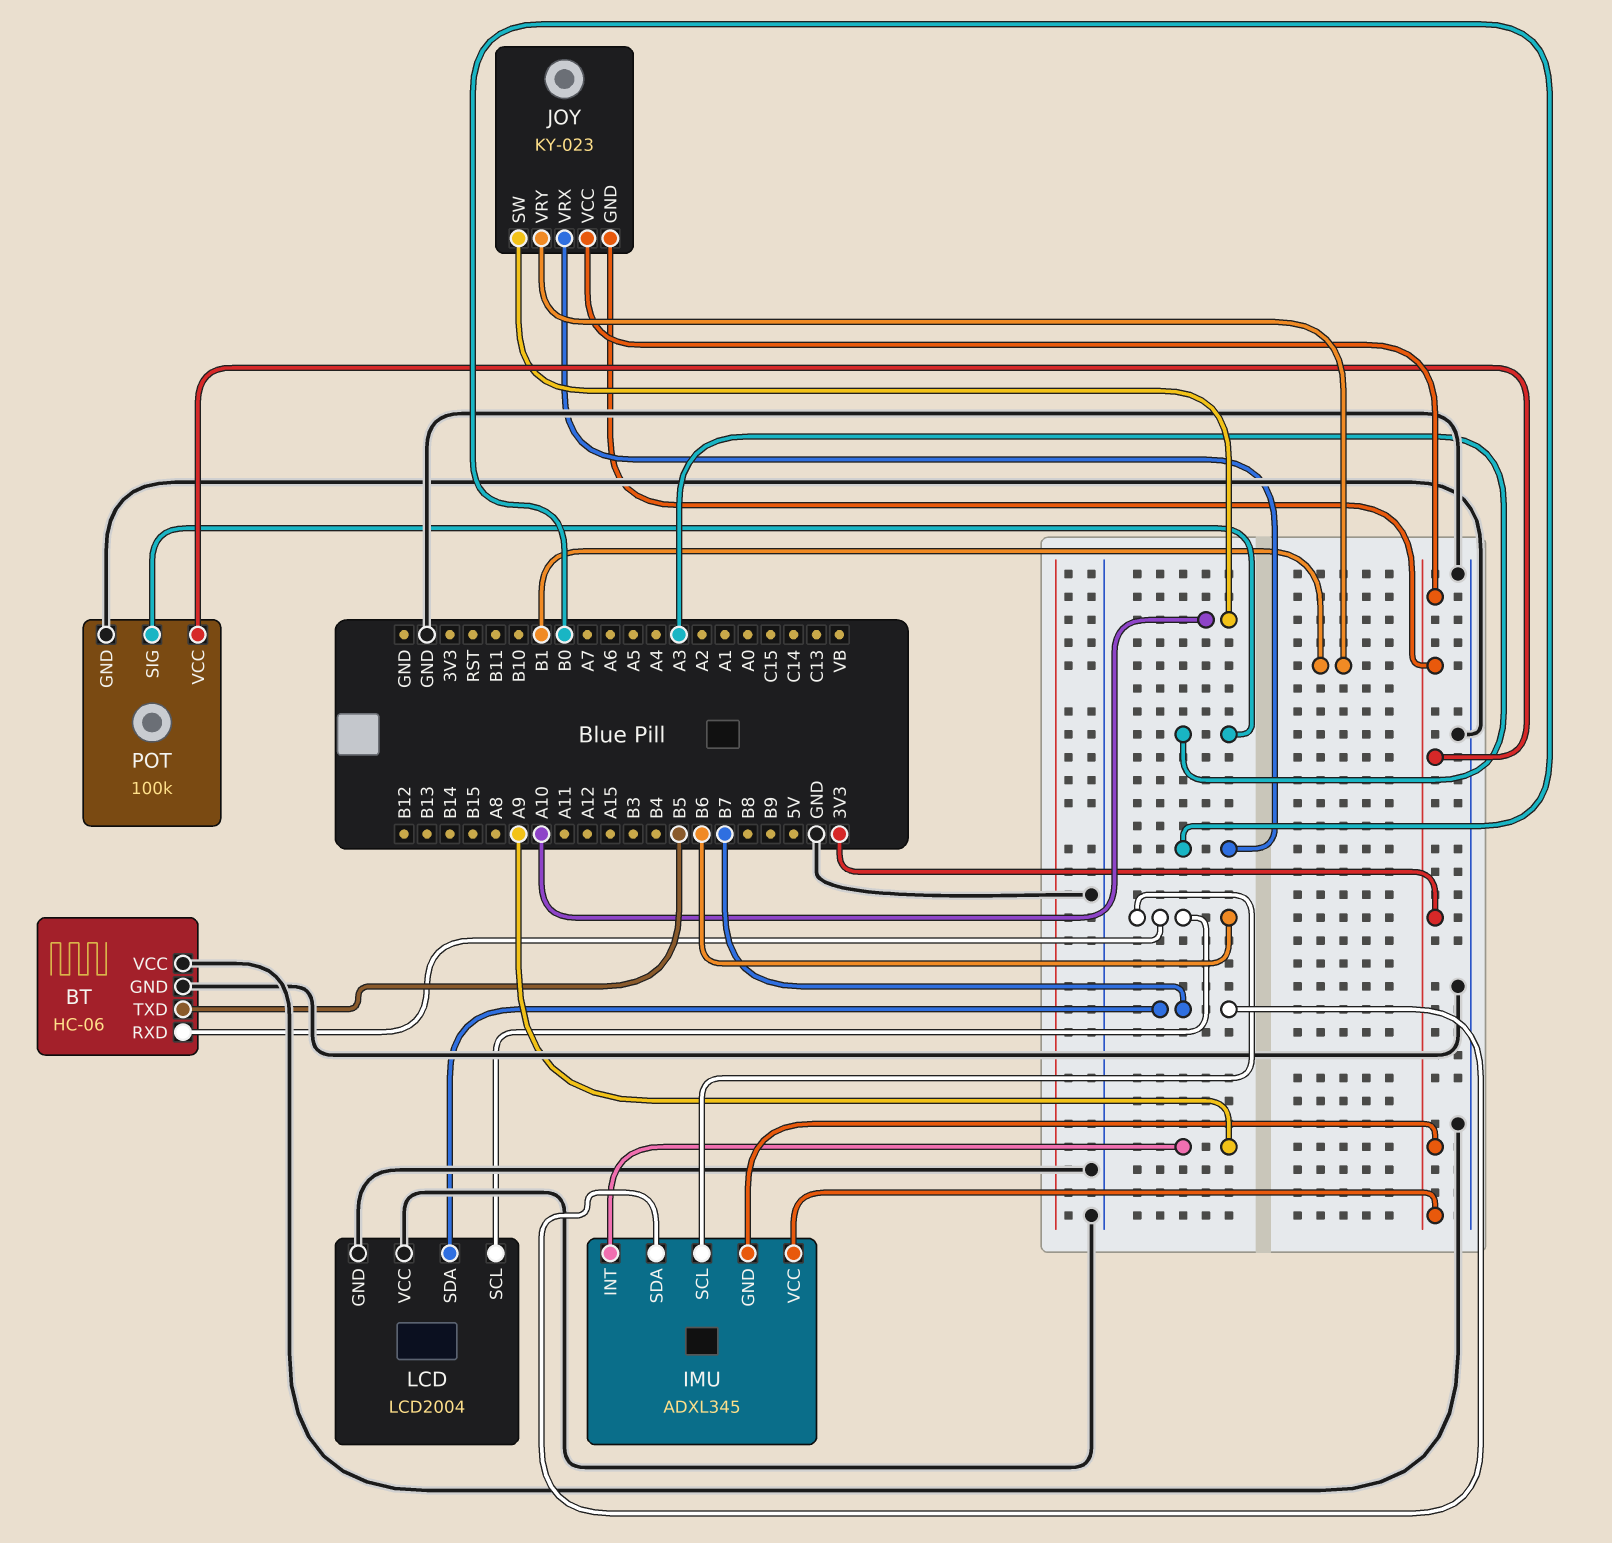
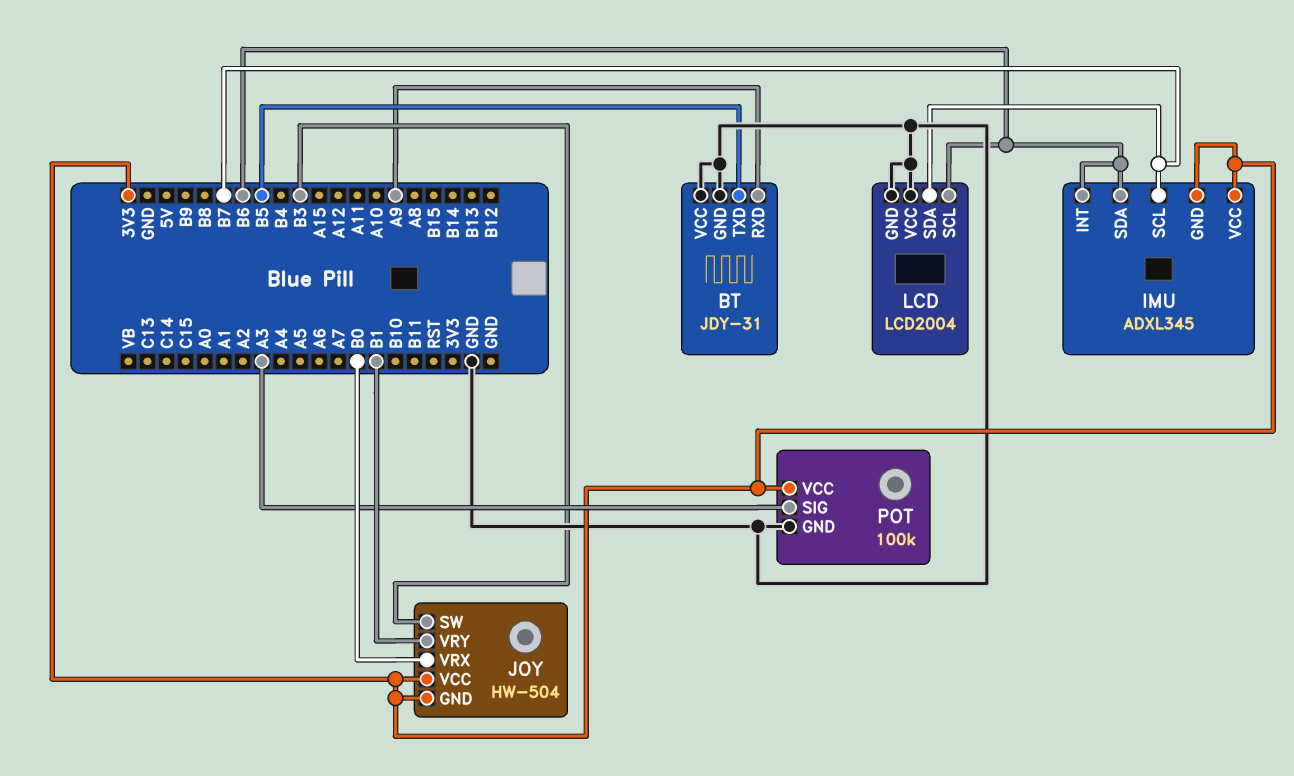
BT: HC-06 -> JDY-31
BT pin RXD: B6 -> A9
IMU pin INT: A9 -> B6
IMU pin SCL: B6 -> B7
IMU pin SDA: B7 -> B6
JOY: KY-023 -> HW-504
JOY pin SW: A10 -> B3

